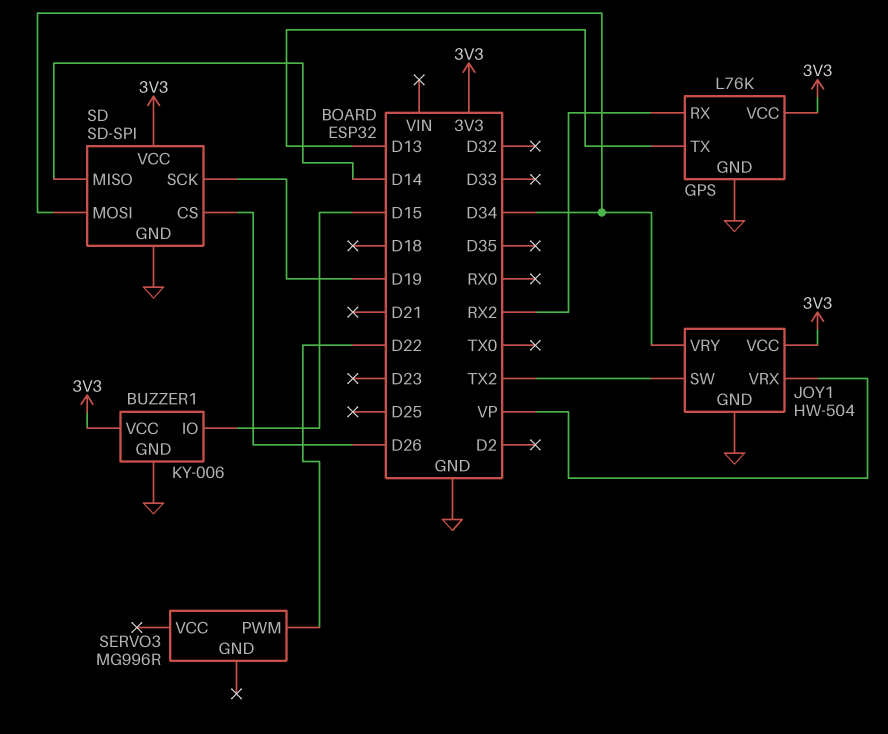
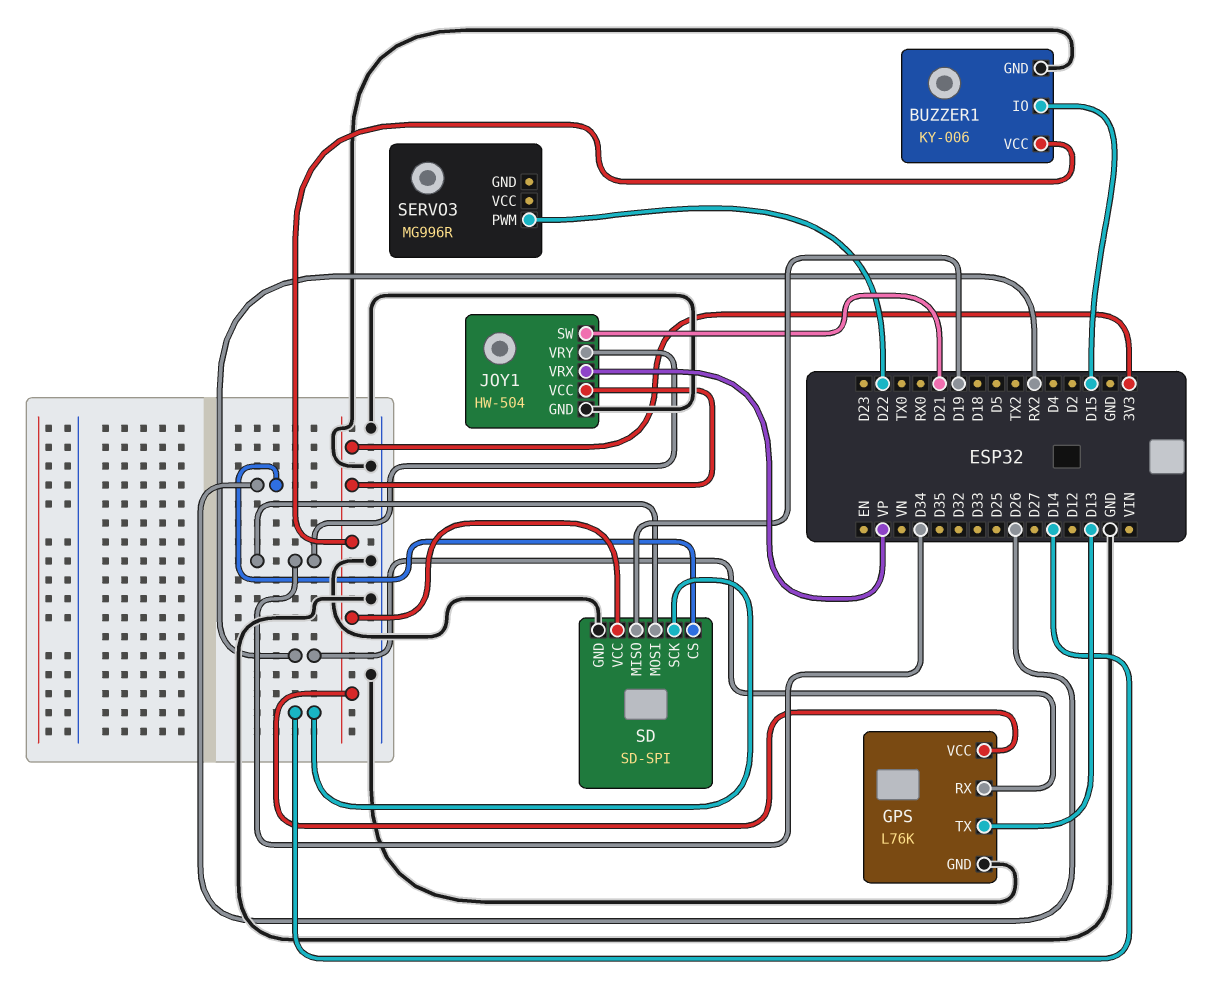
JOY1 pin SW: TX2 -> D21
SD pin MISO: D14 -> D19
SD pin SCK: D19 -> D14

